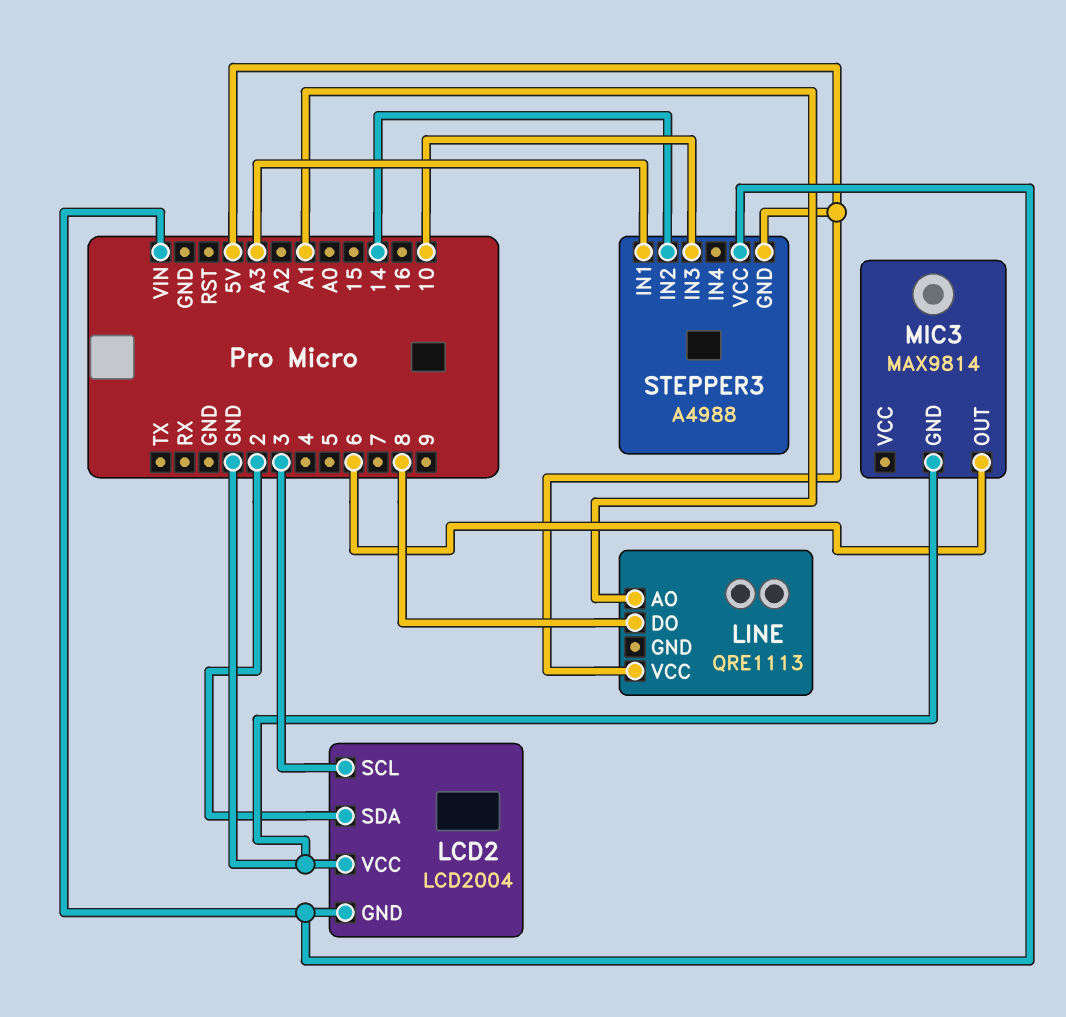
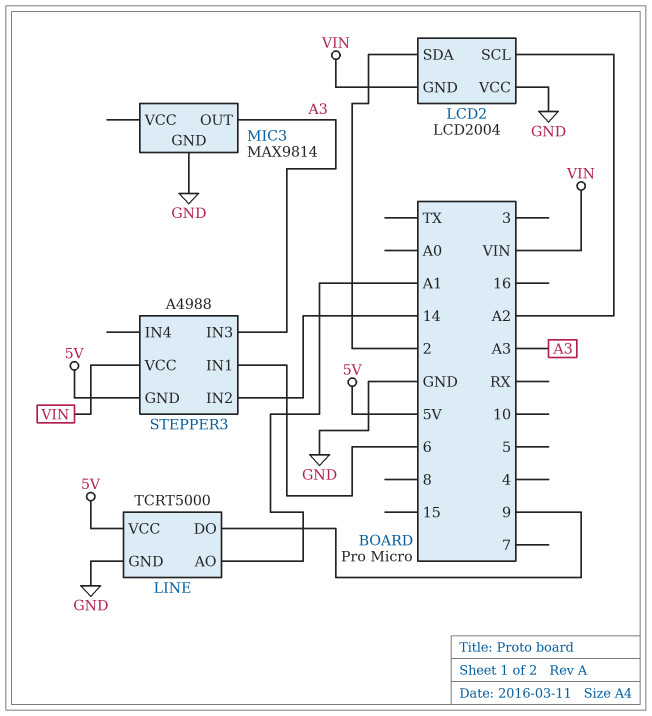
LCD2 pin SCL: 3 -> A2
LINE: QRE1113 -> TCRT5000
LINE pin DO: 8 -> 9
LINE pin GND: none -> GND
MIC3 pin OUT: 6 -> A3
STEPPER3 pin IN1: A3 -> 6
STEPPER3 pin IN3: 10 -> A3

